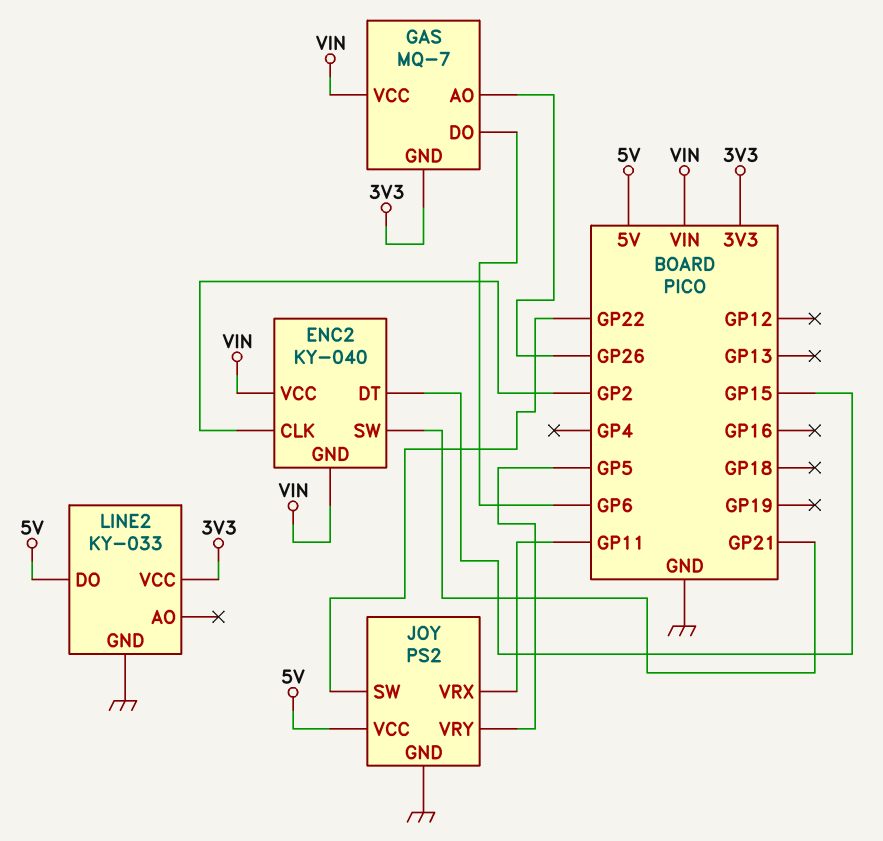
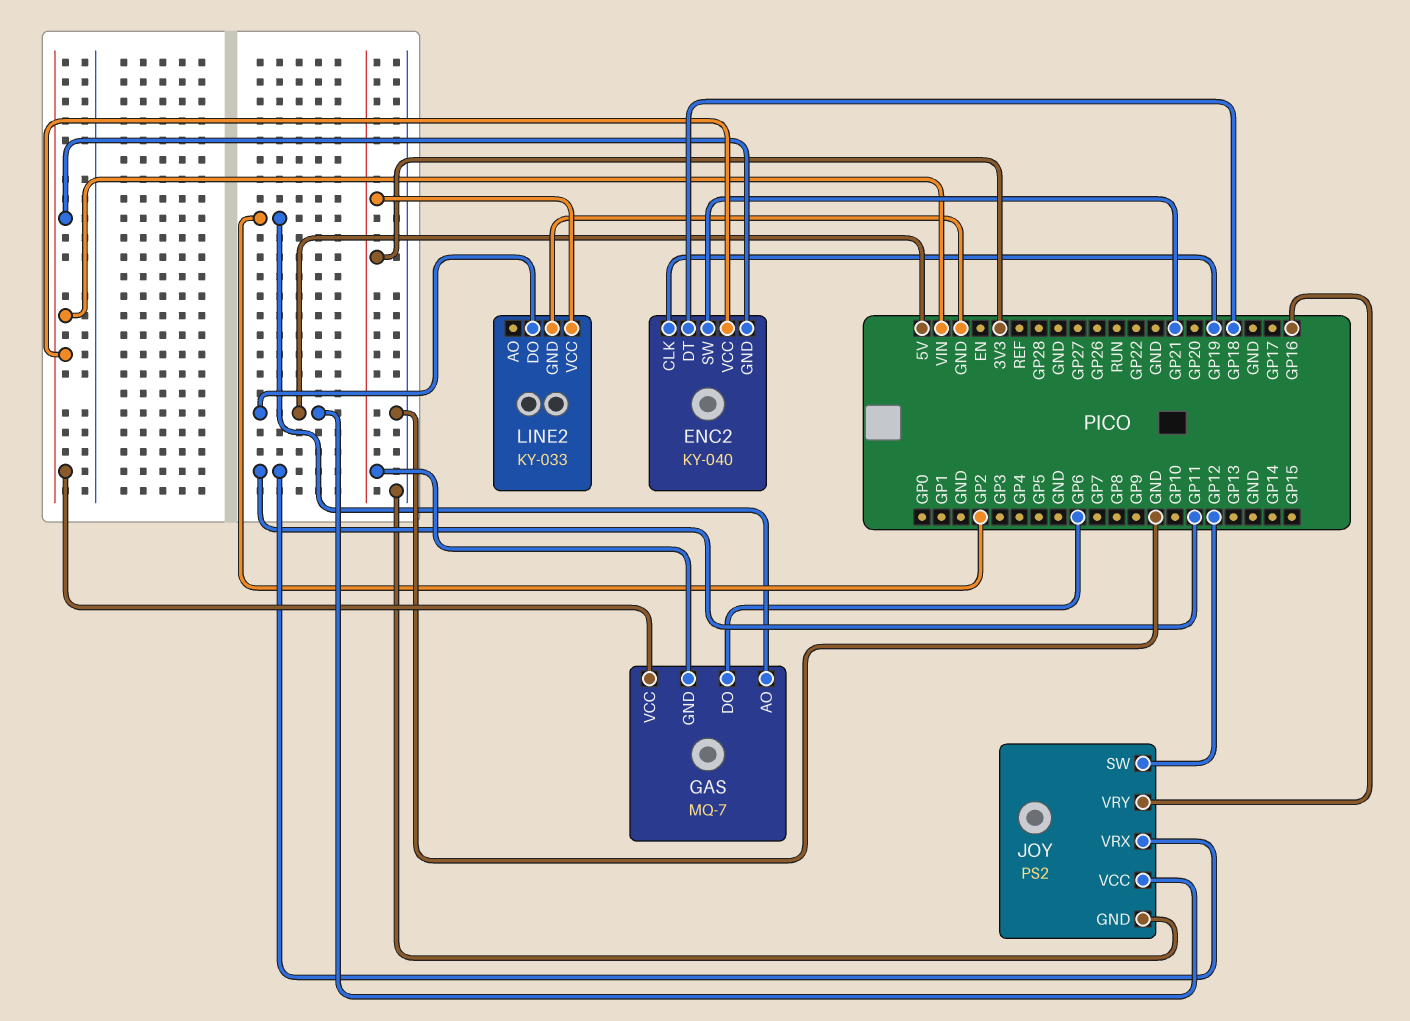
ENC2 pin CLK: GP2 -> GP19
ENC2 pin DT: GP15 -> GP18
GAS pin AO: GP26 -> GP2
JOY pin SW: GP22 -> GP12
JOY pin VRY: GP5 -> GP16

